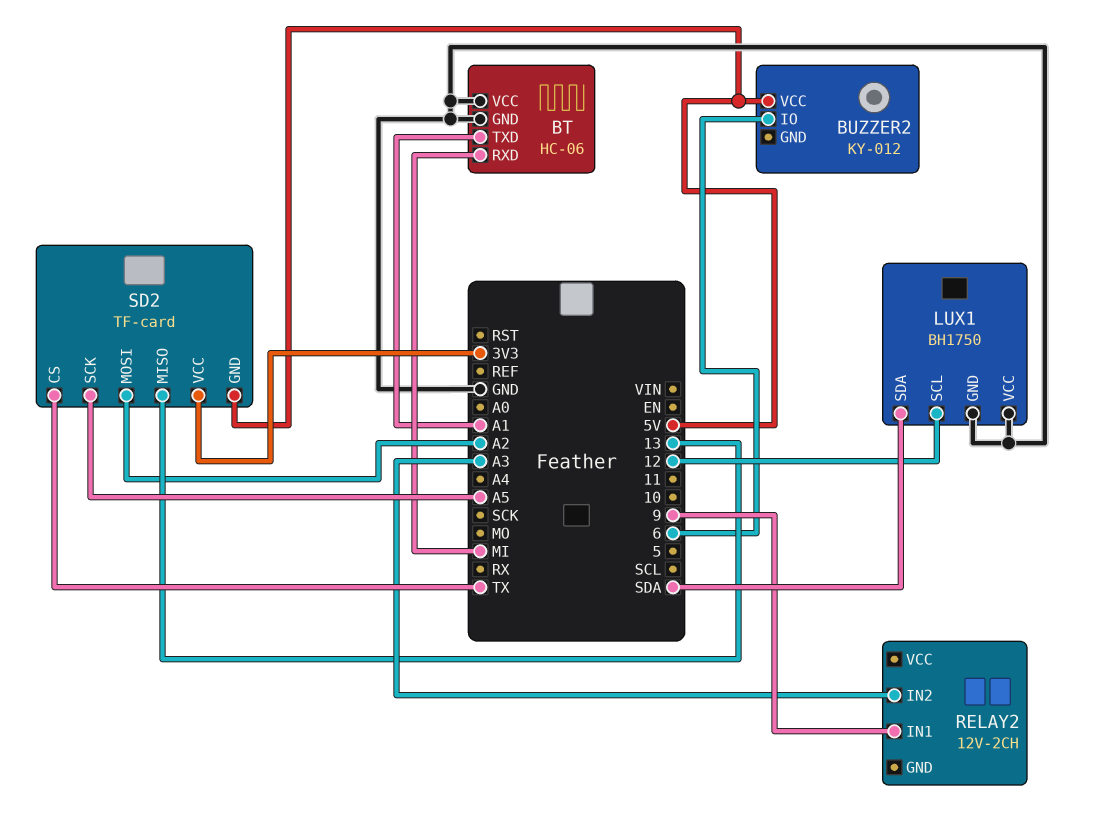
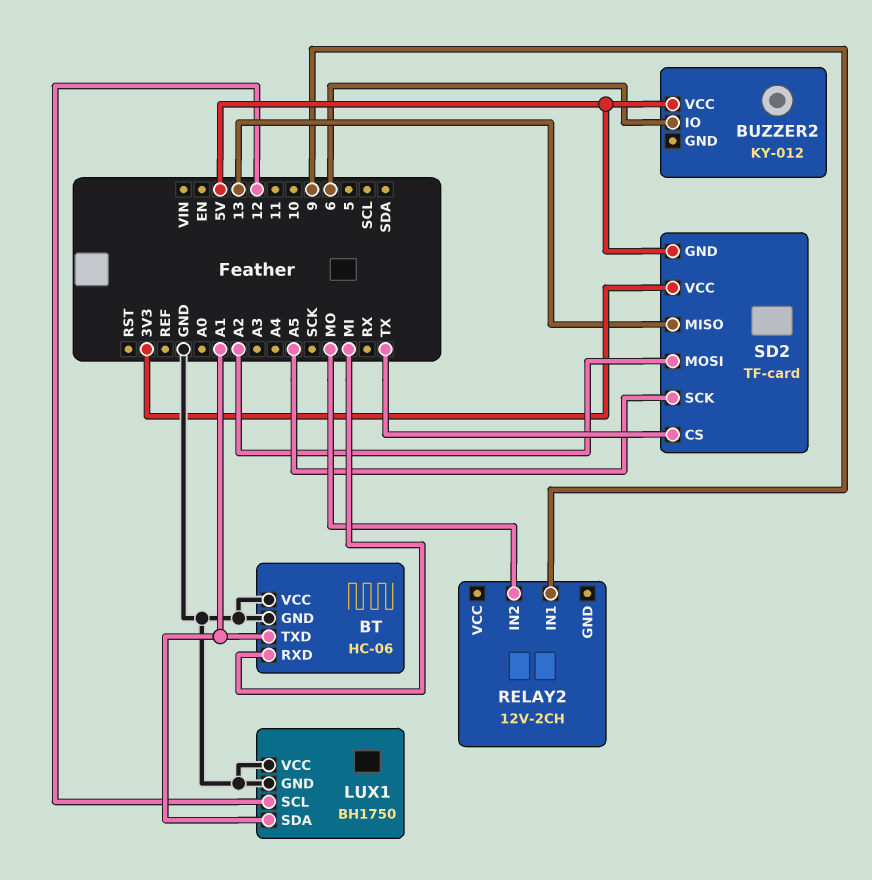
LUX1 pin SDA: SDA -> A1
RELAY2 pin IN2: A3 -> MO

